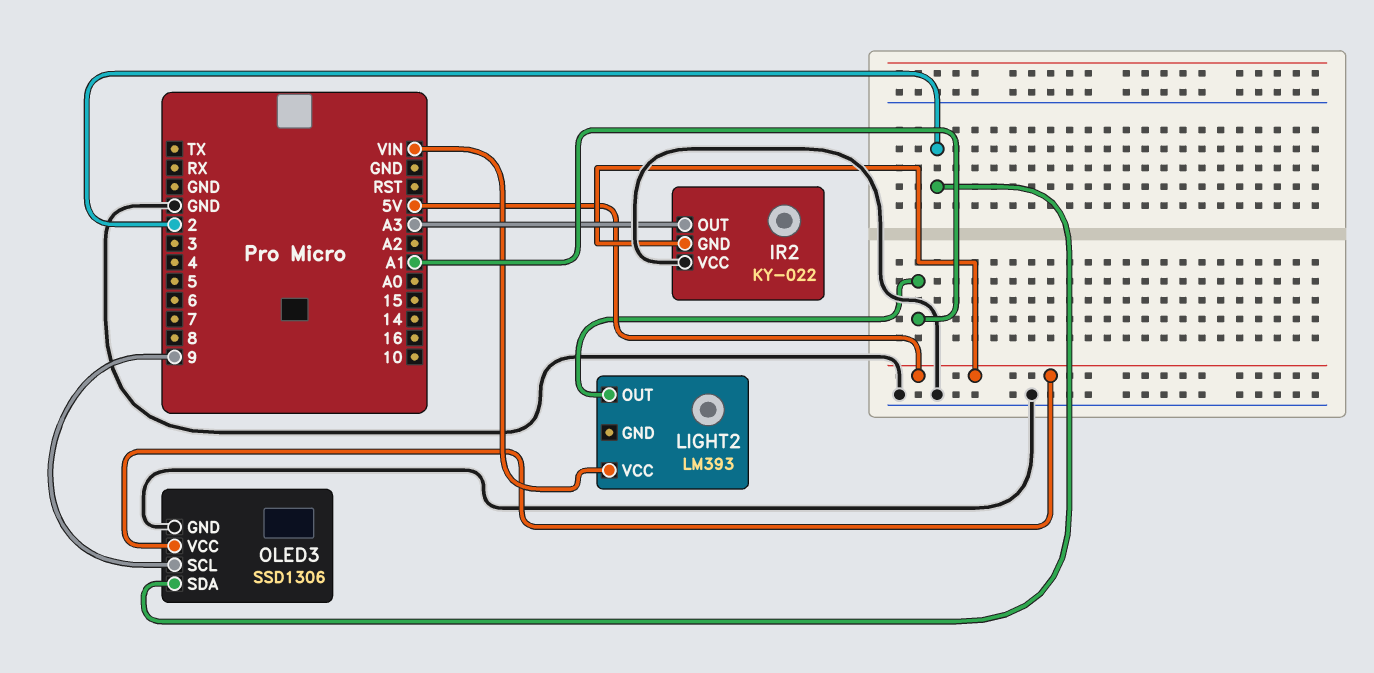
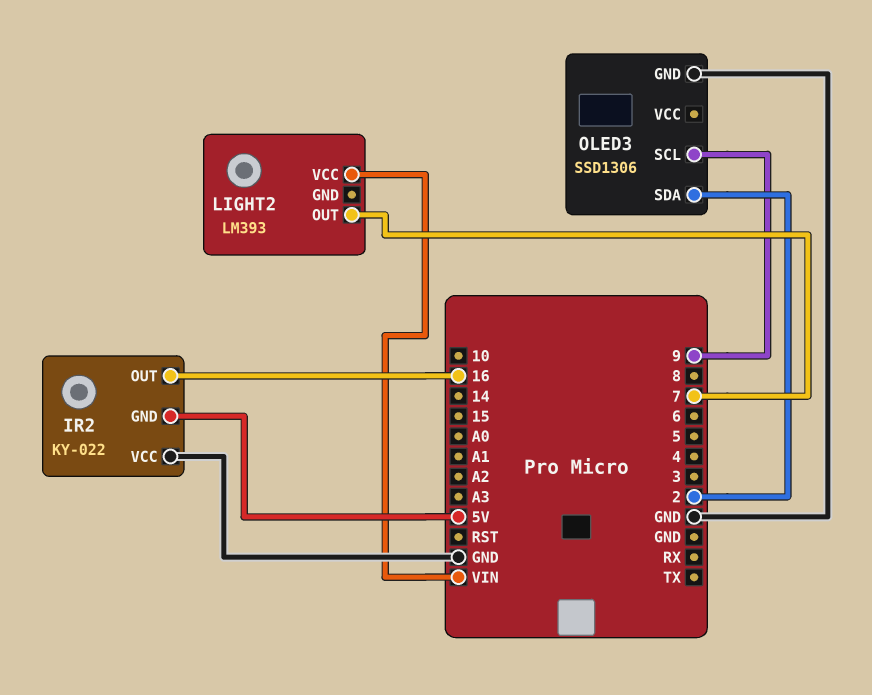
IR2 pin OUT: A3 -> 16
LIGHT2 pin OUT: A1 -> 7
OLED3 pin VCC: 5V -> none

